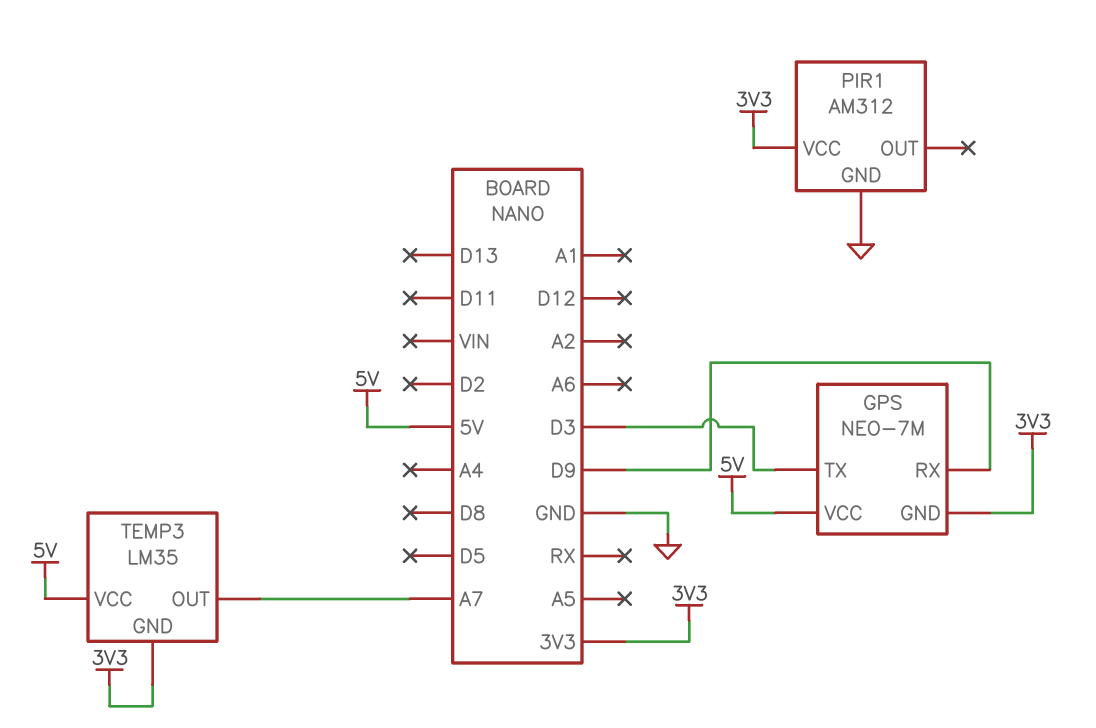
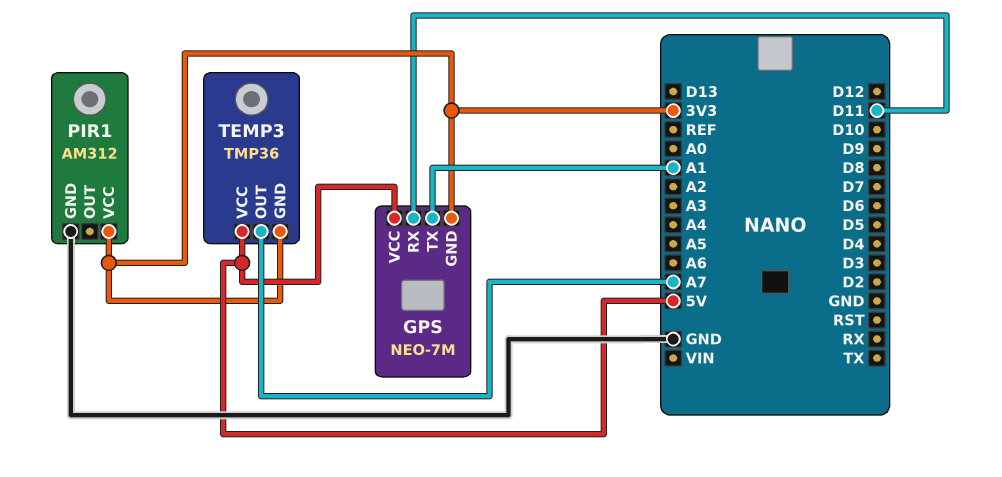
GPS pin RX: D9 -> D11
GPS pin TX: D3 -> A1
TEMP3: LM35 -> TMP36

